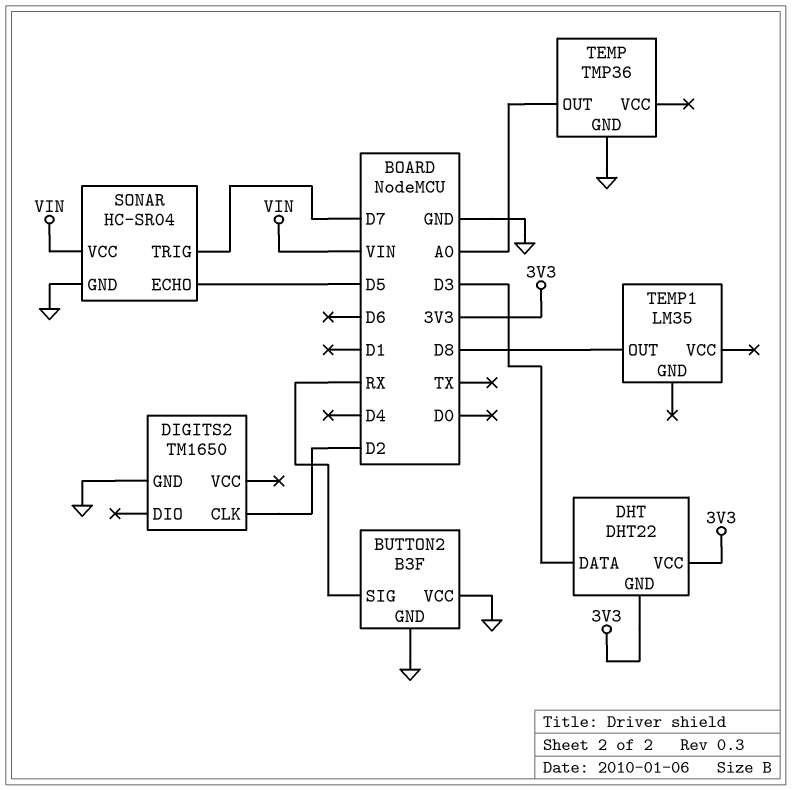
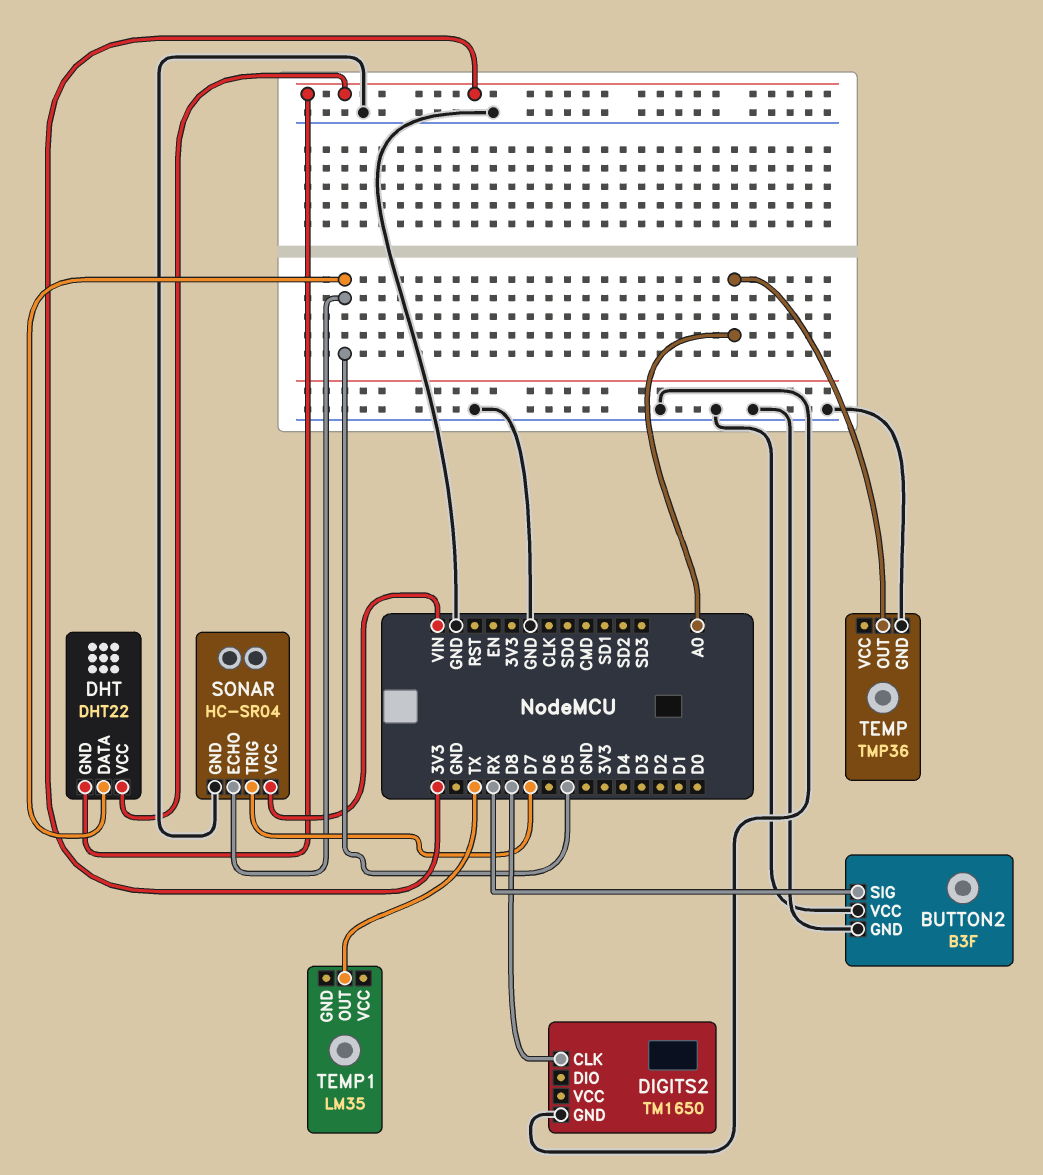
DHT pin DATA: D3 -> D5
DIGITS2 pin CLK: D2 -> D8
TEMP1 pin OUT: D8 -> TX

